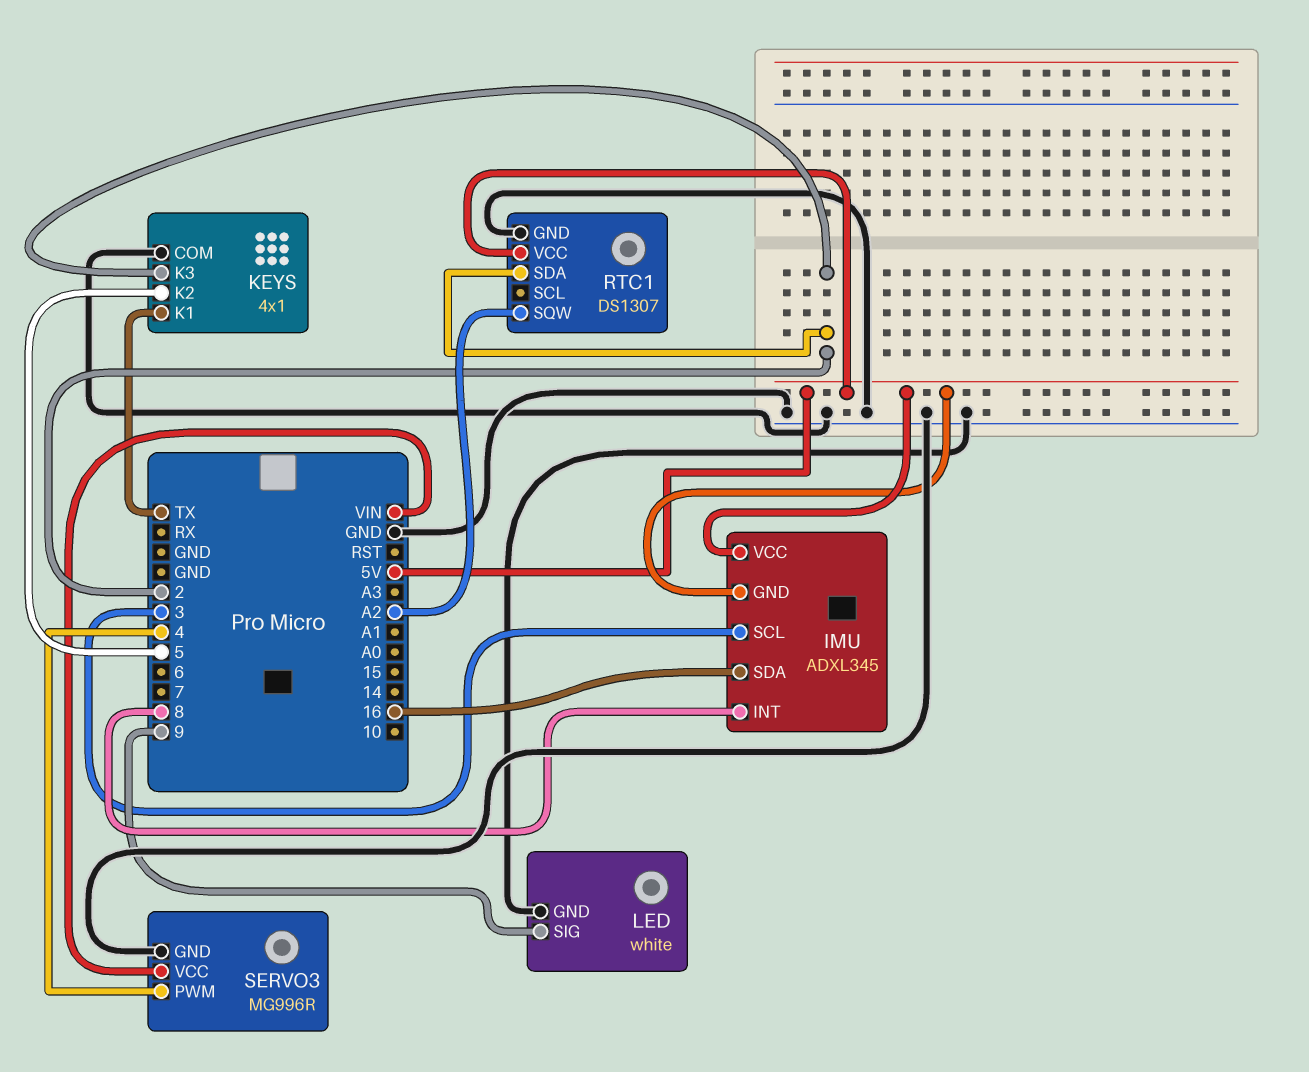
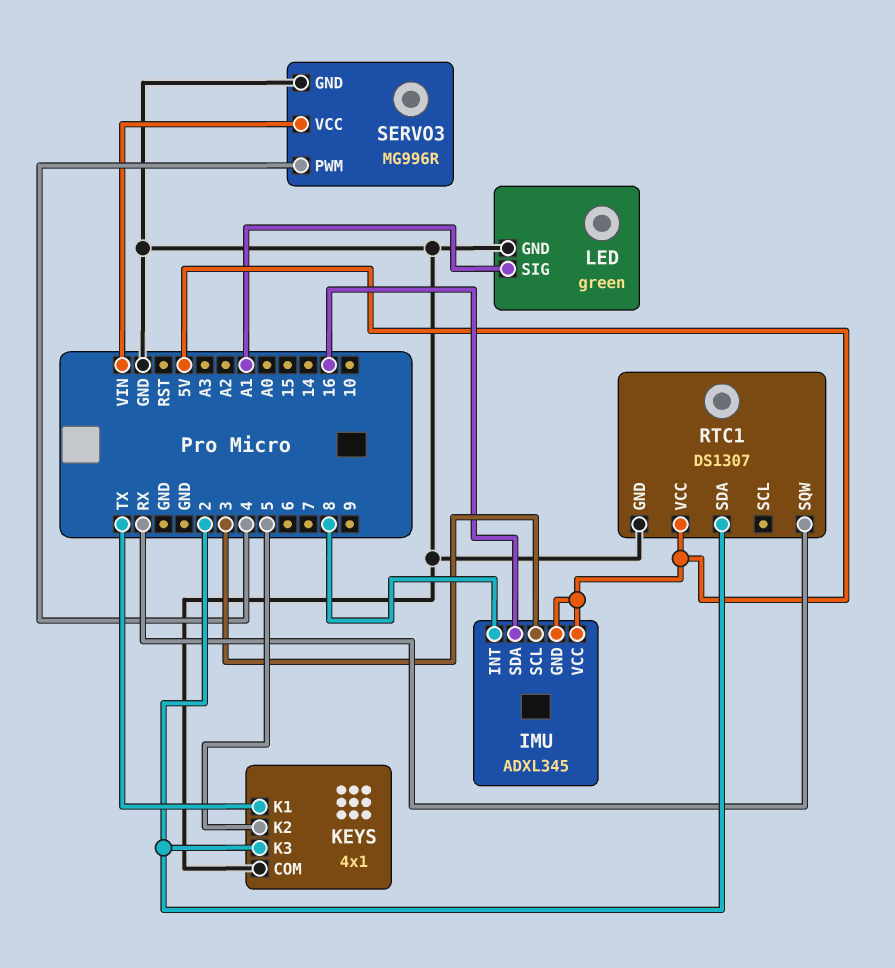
LED: white -> green
LED pin SIG: 9 -> A1
RTC1 pin SQW: A2 -> RX

